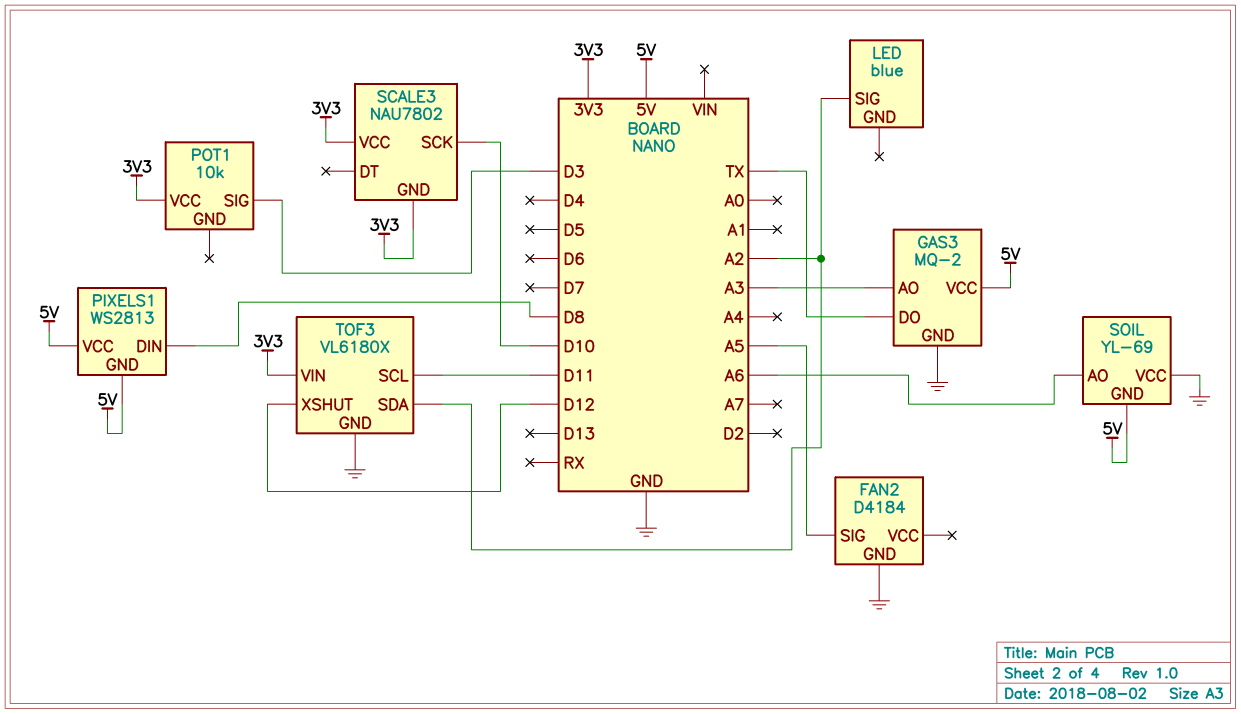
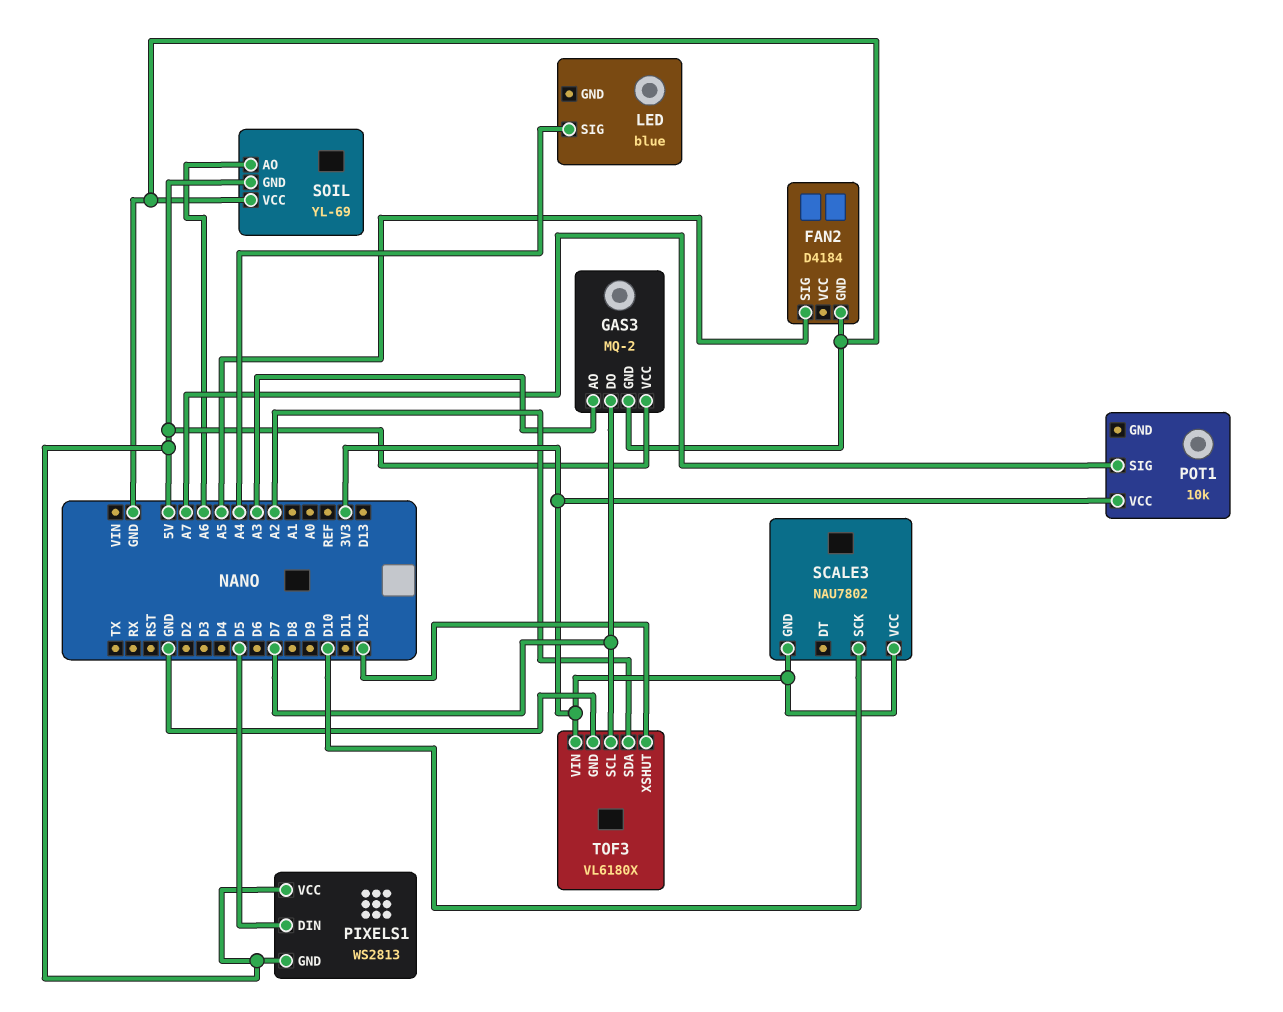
GAS3 pin DO: TX -> D7
LED pin SIG: A2 -> A4
PIXELS1 pin DIN: D8 -> D5
POT1 pin SIG: D3 -> A7
TOF3 pin SCL: D11 -> D7

